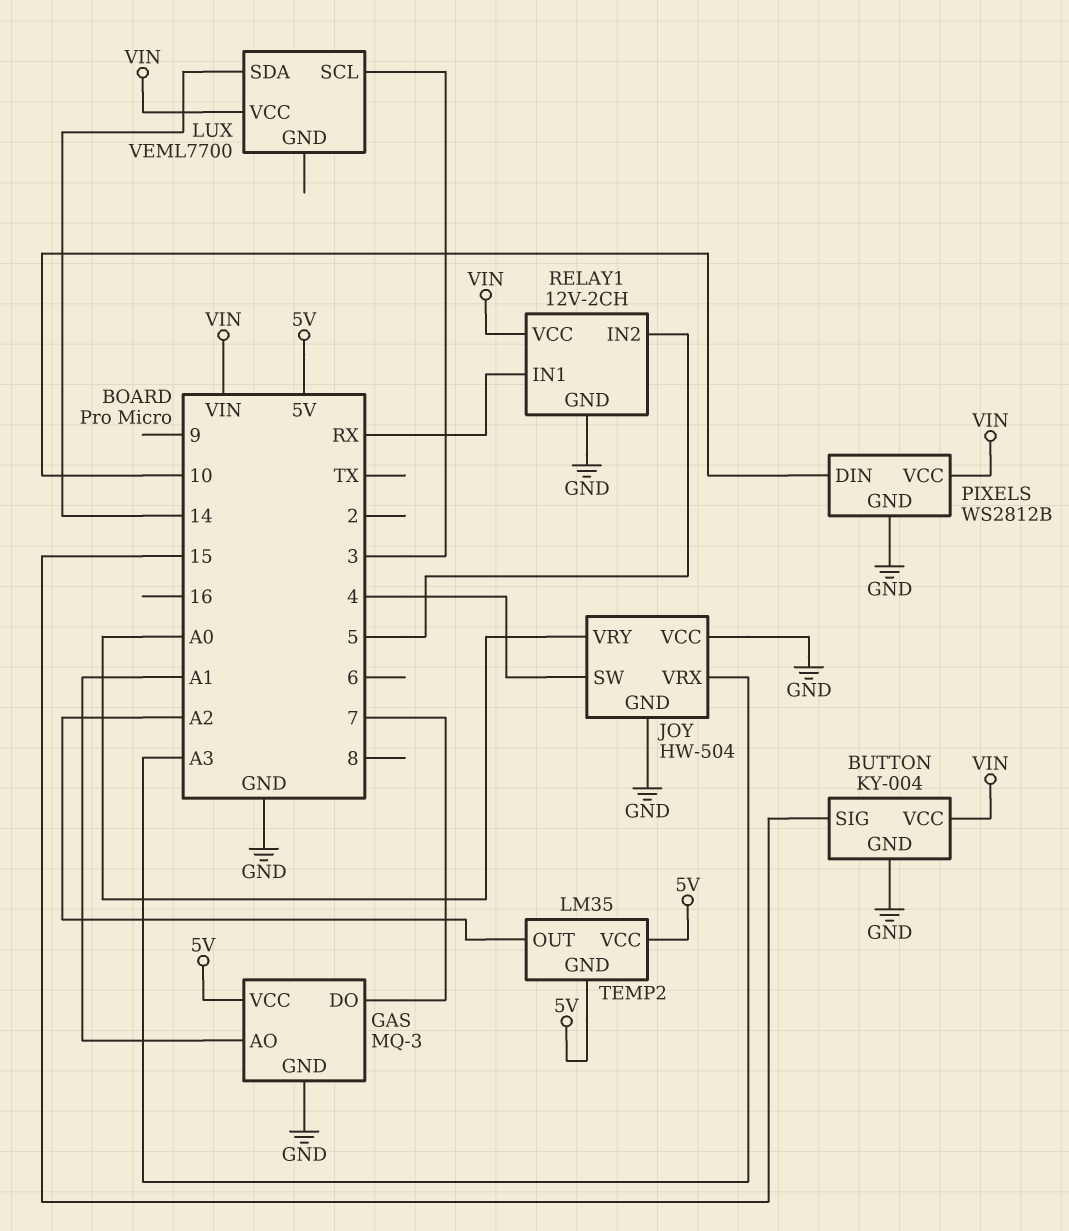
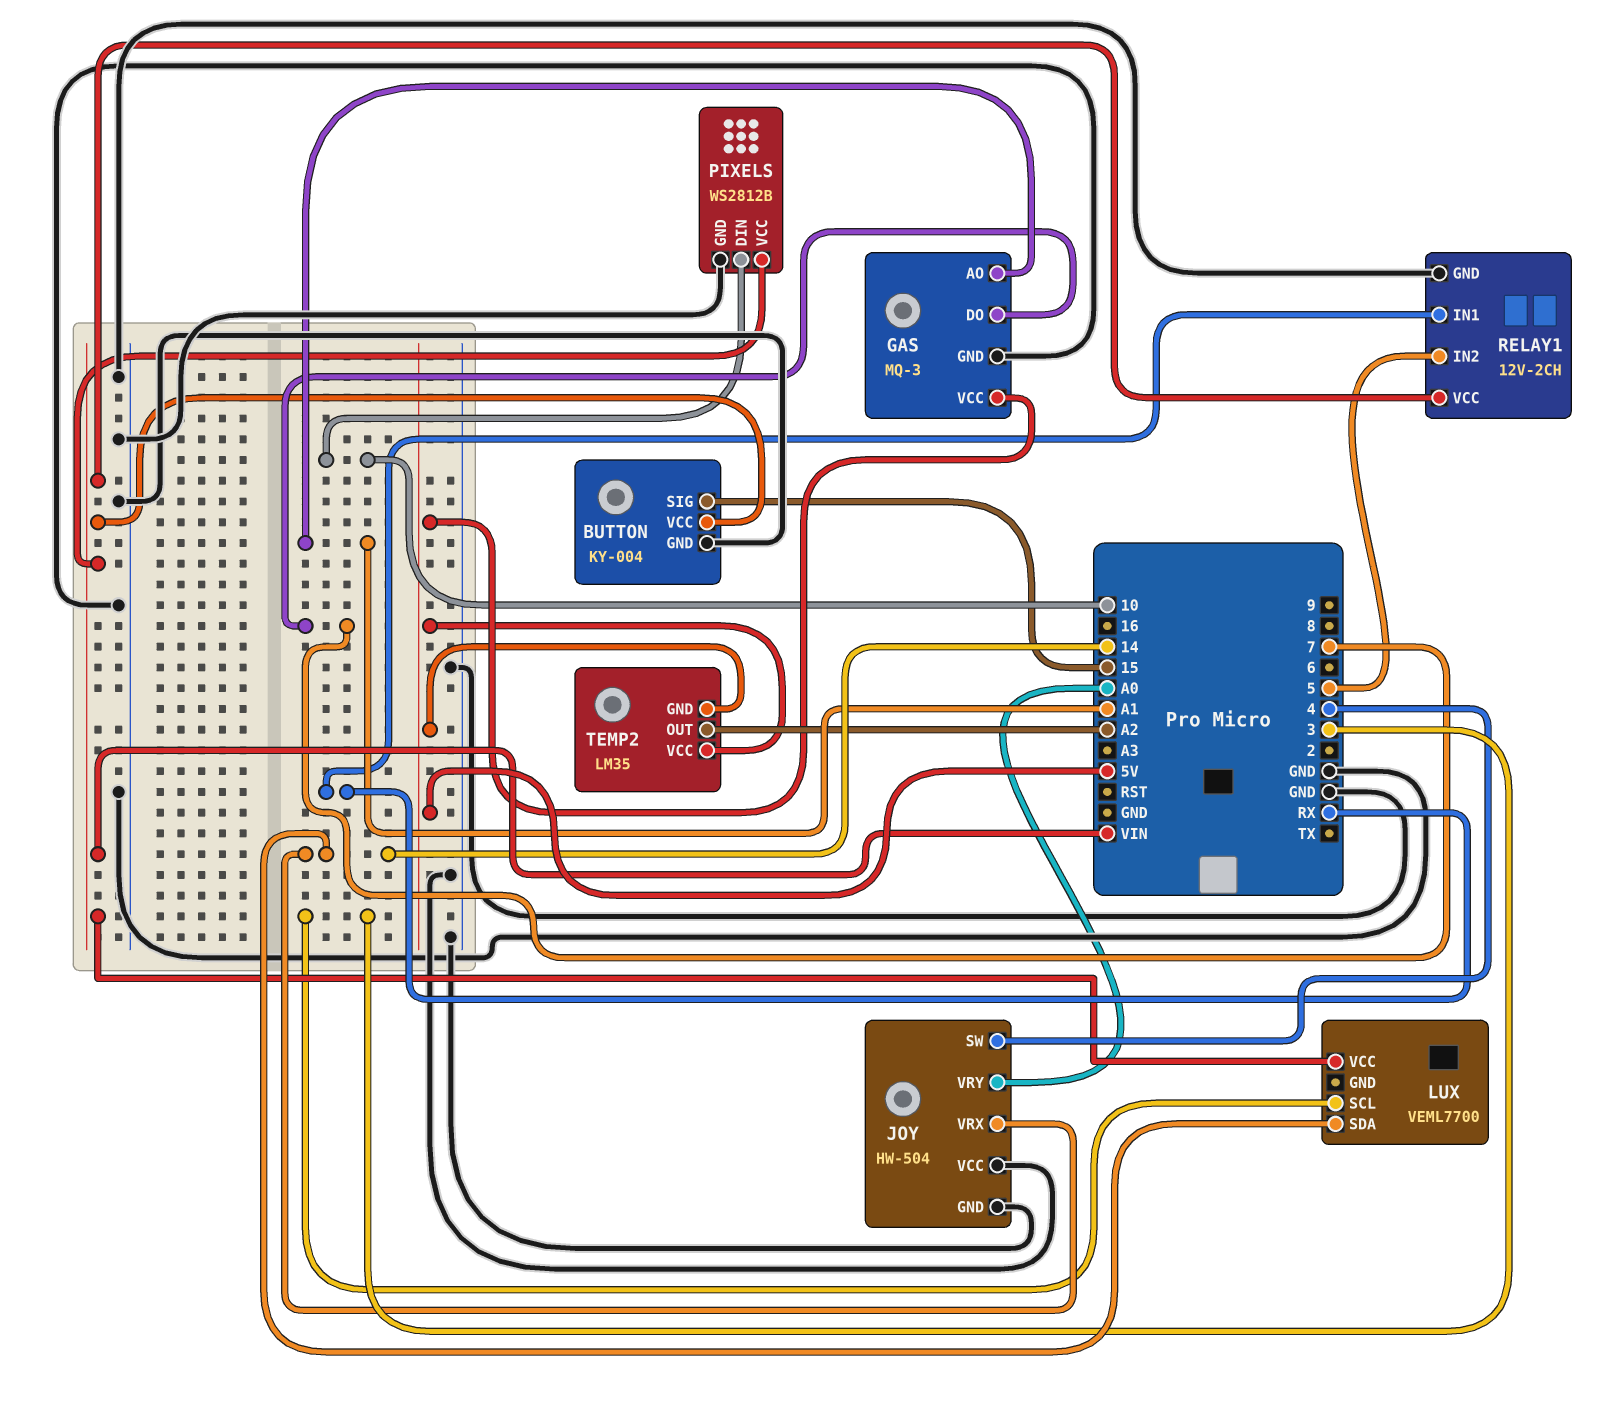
JOY pin VRX: A3 -> 14

